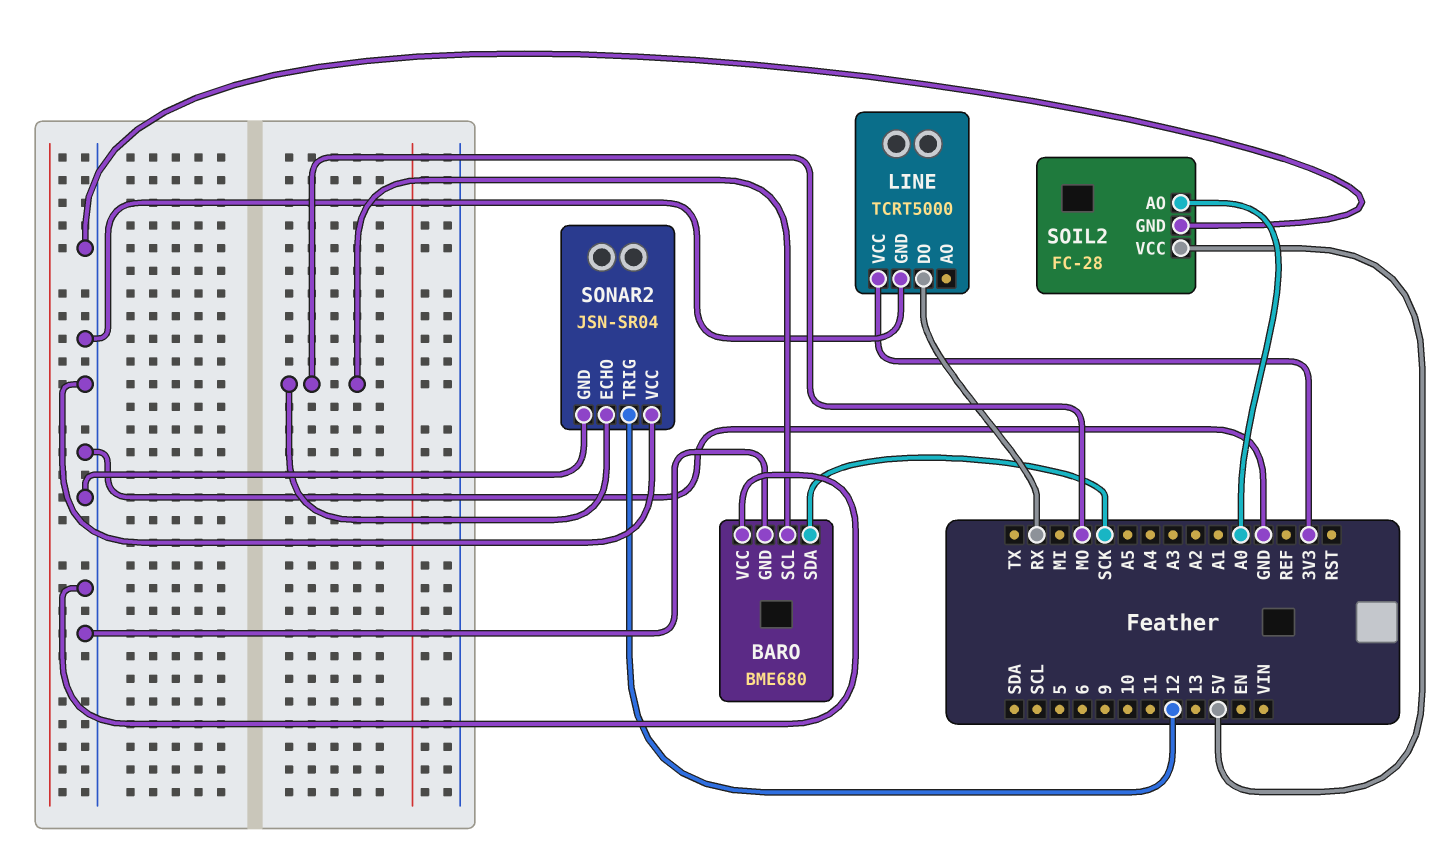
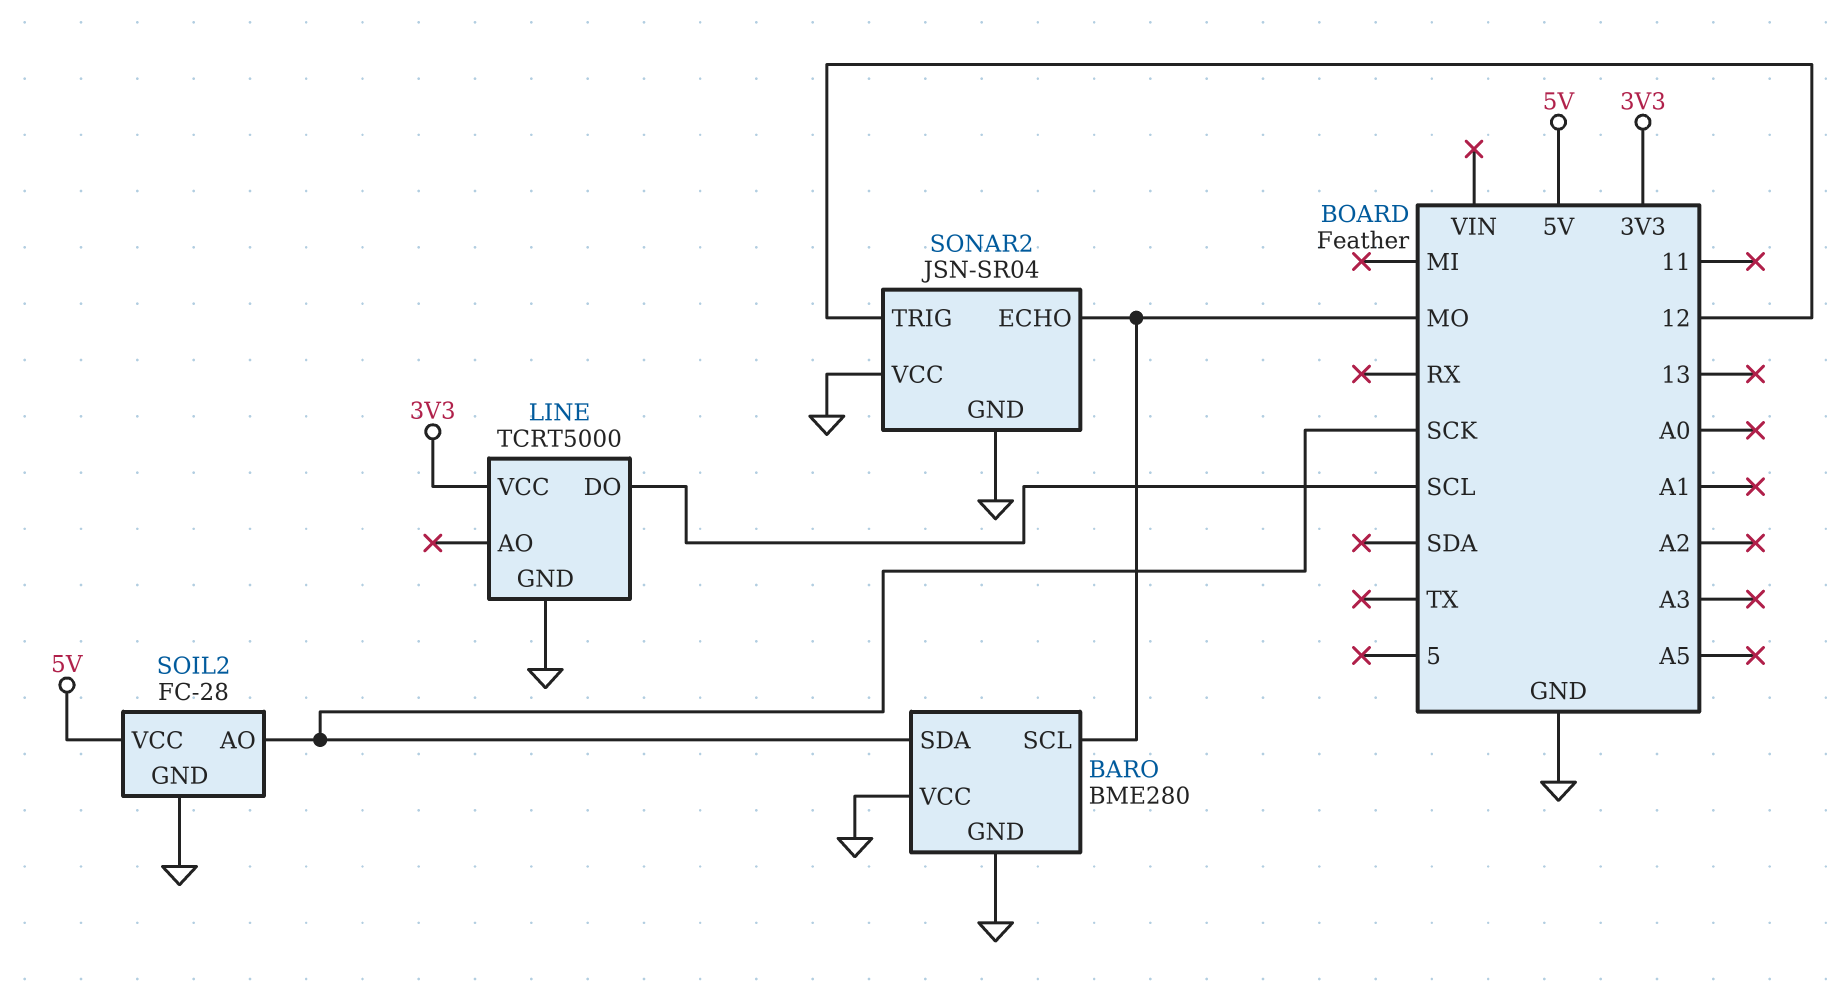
BARO: BME680 -> BME280
LINE pin DO: RX -> SCL
SOIL2 pin AO: A0 -> SCK

